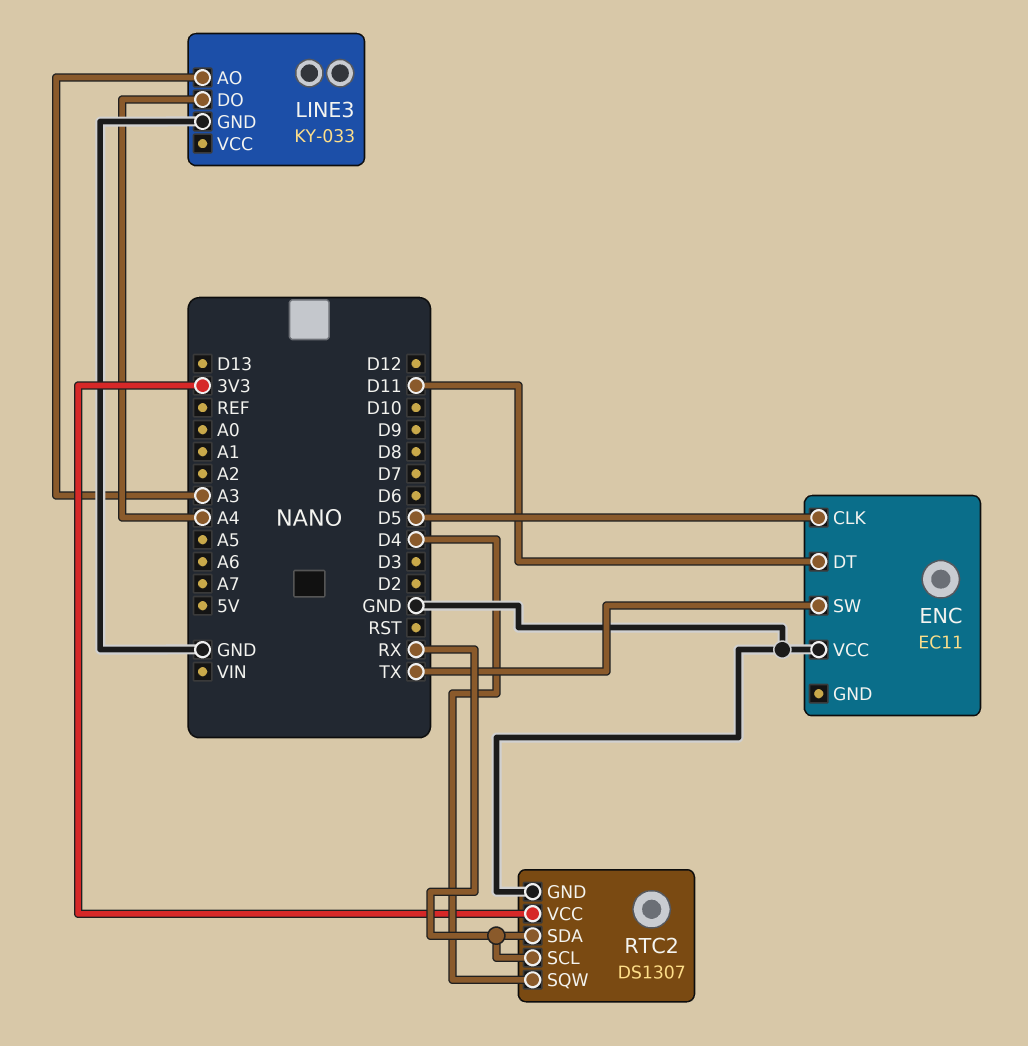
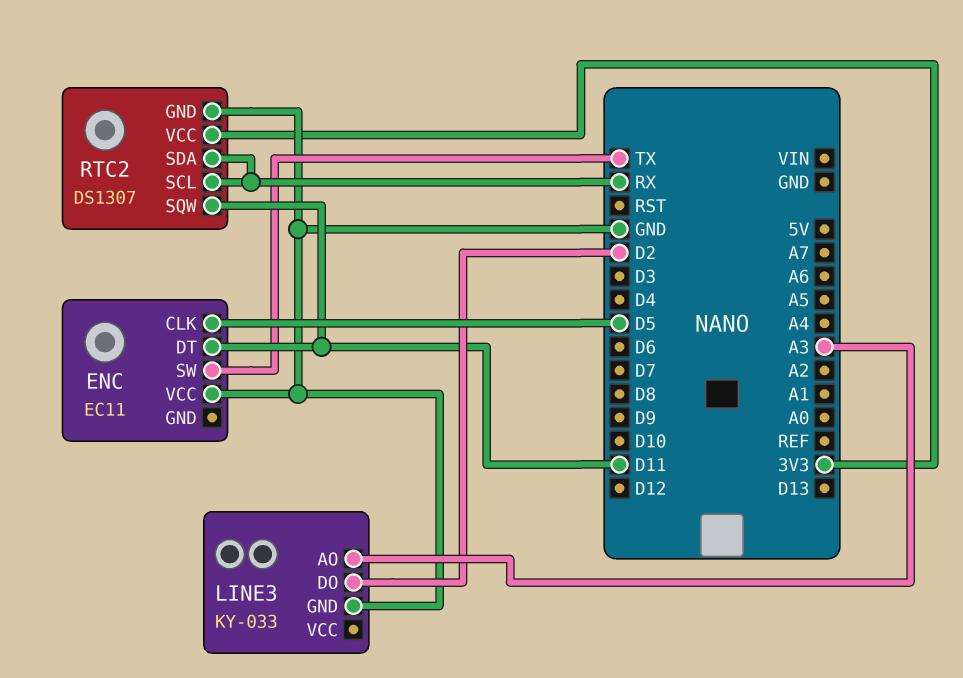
LINE3 pin DO: A4 -> D2
RTC2 pin SQW: D4 -> D11

